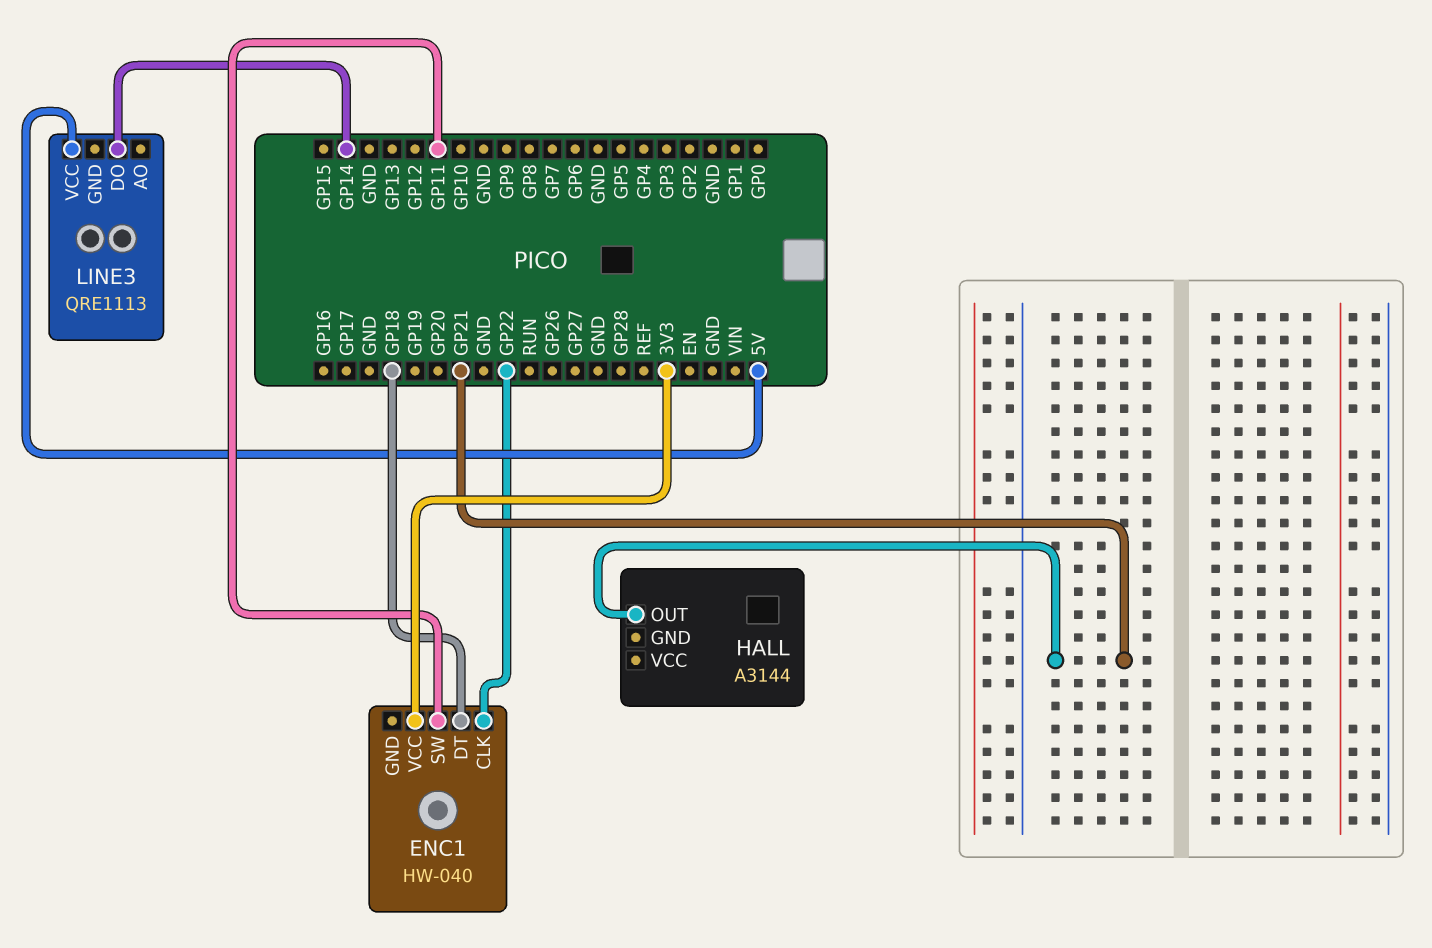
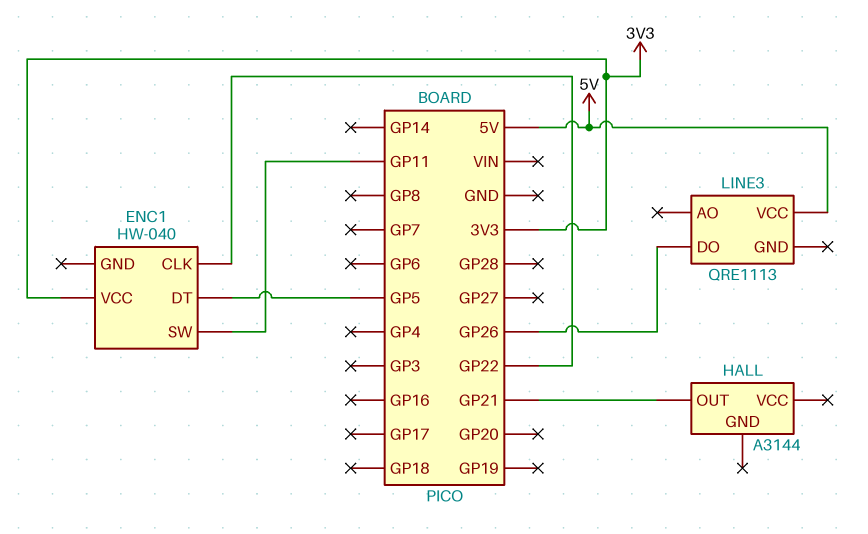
ENC1 pin DT: GP18 -> GP5
LINE3 pin DO: GP14 -> GP26

